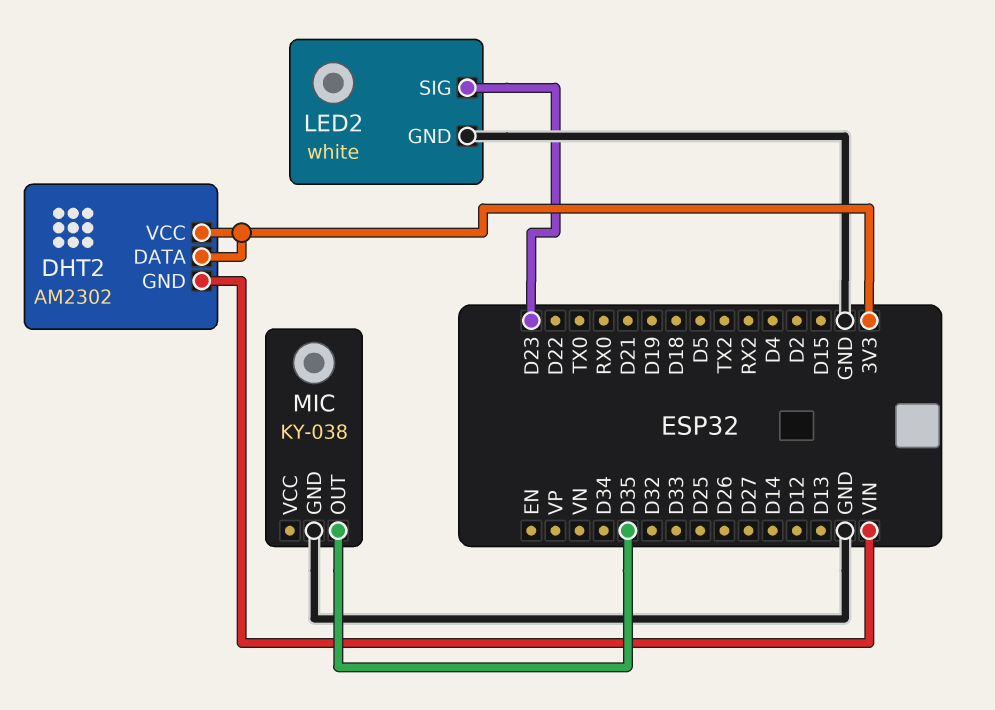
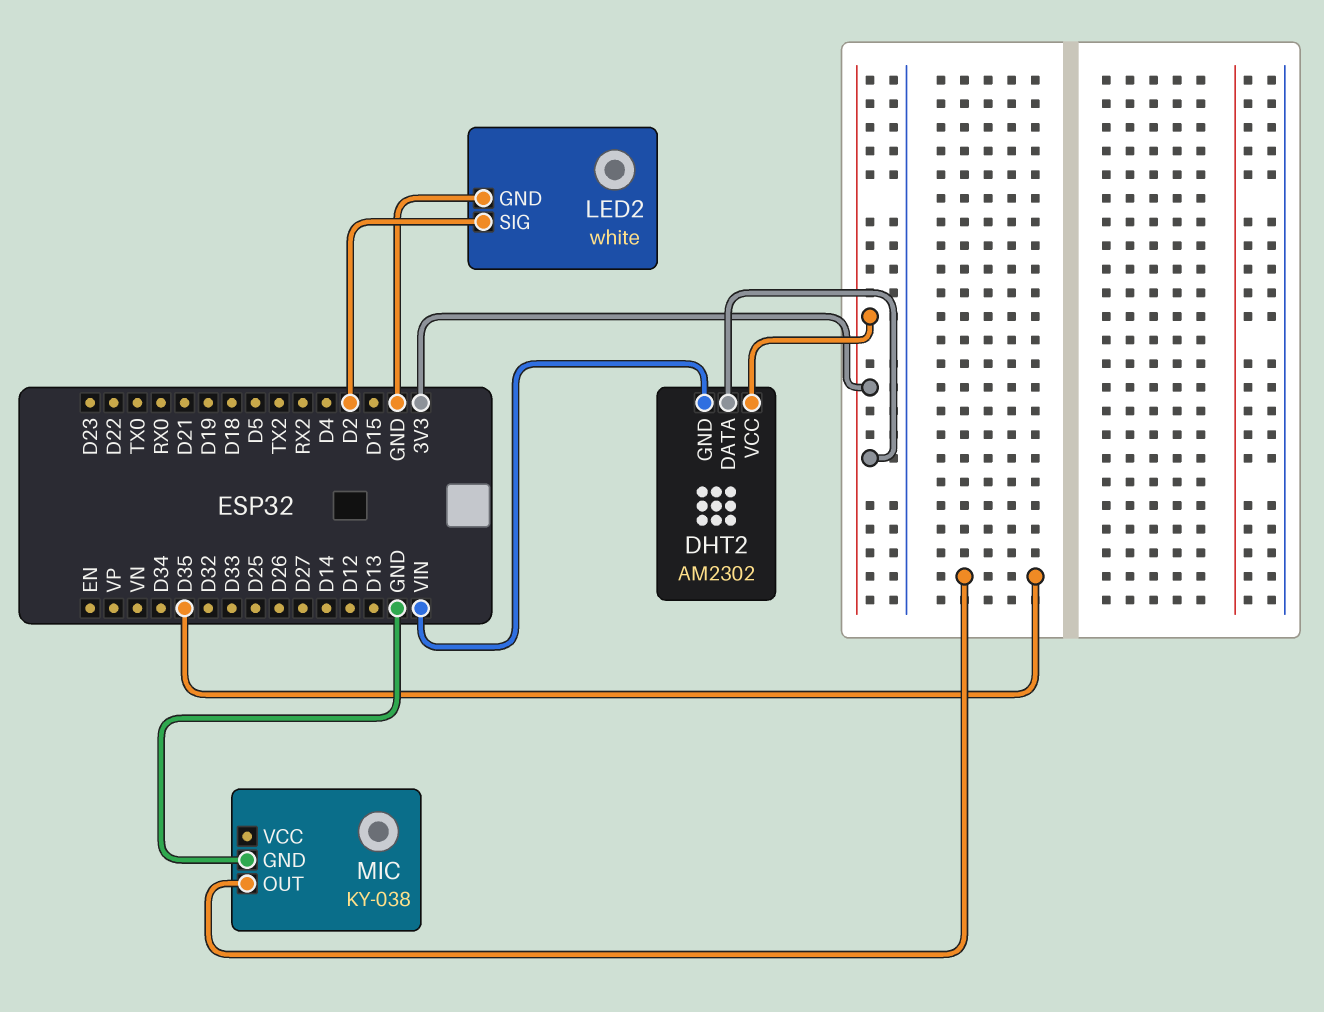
LED2 pin SIG: D23 -> D2

